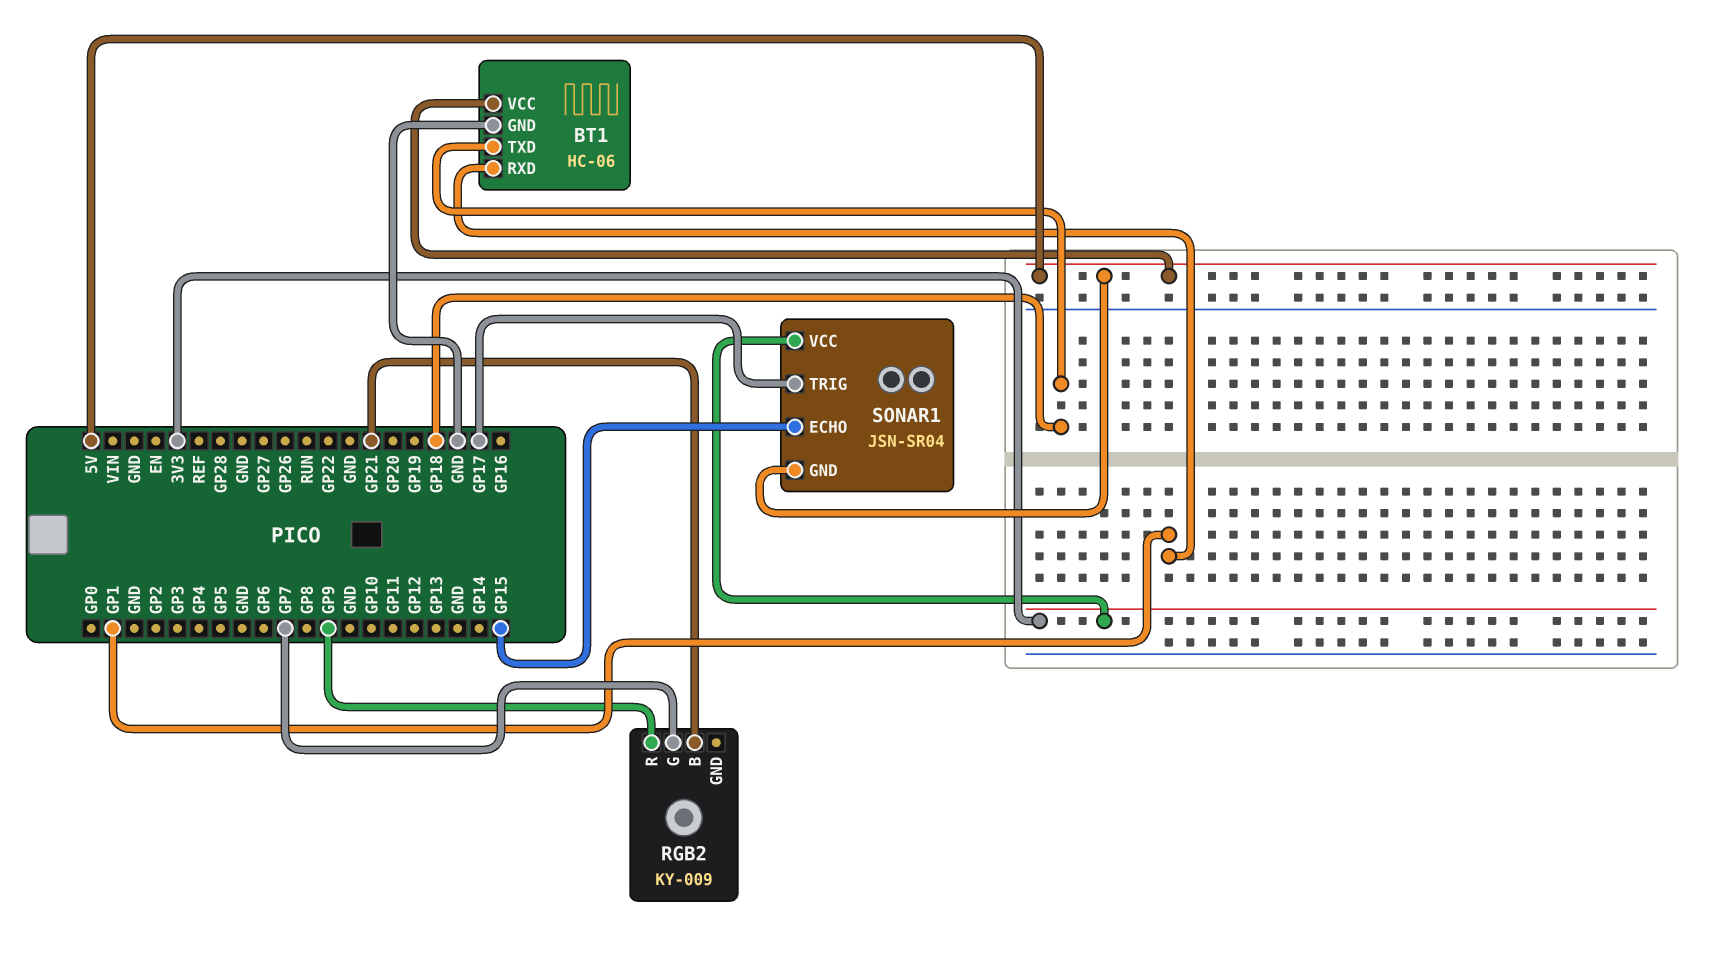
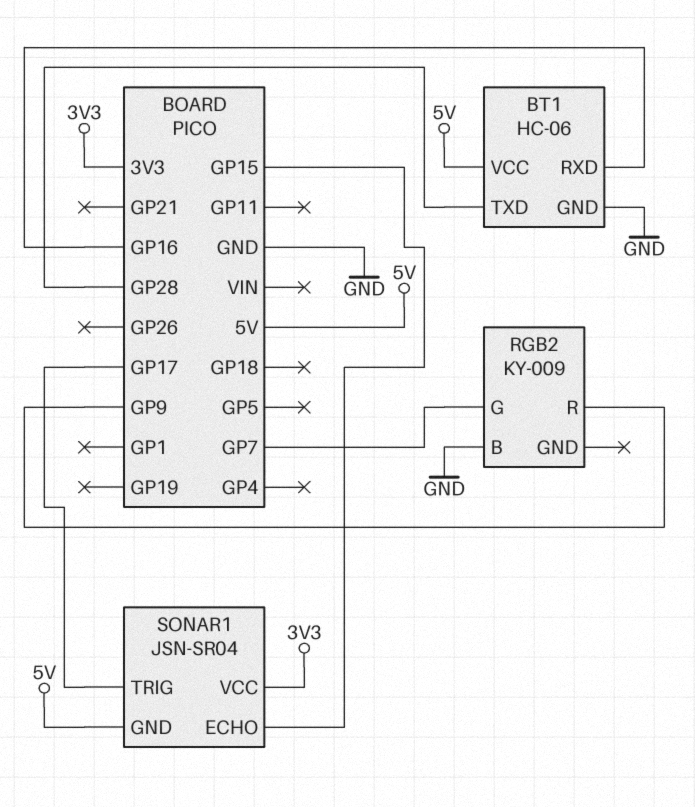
BT1 pin RXD: GP1 -> GP16
BT1 pin TXD: GP18 -> GP28
RGB2 pin B: GP21 -> GND

